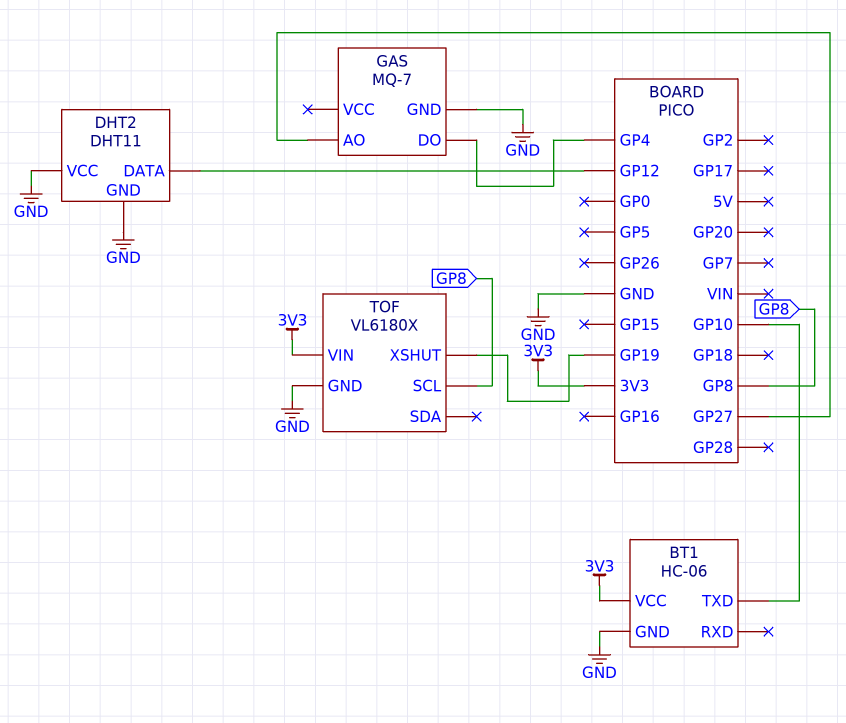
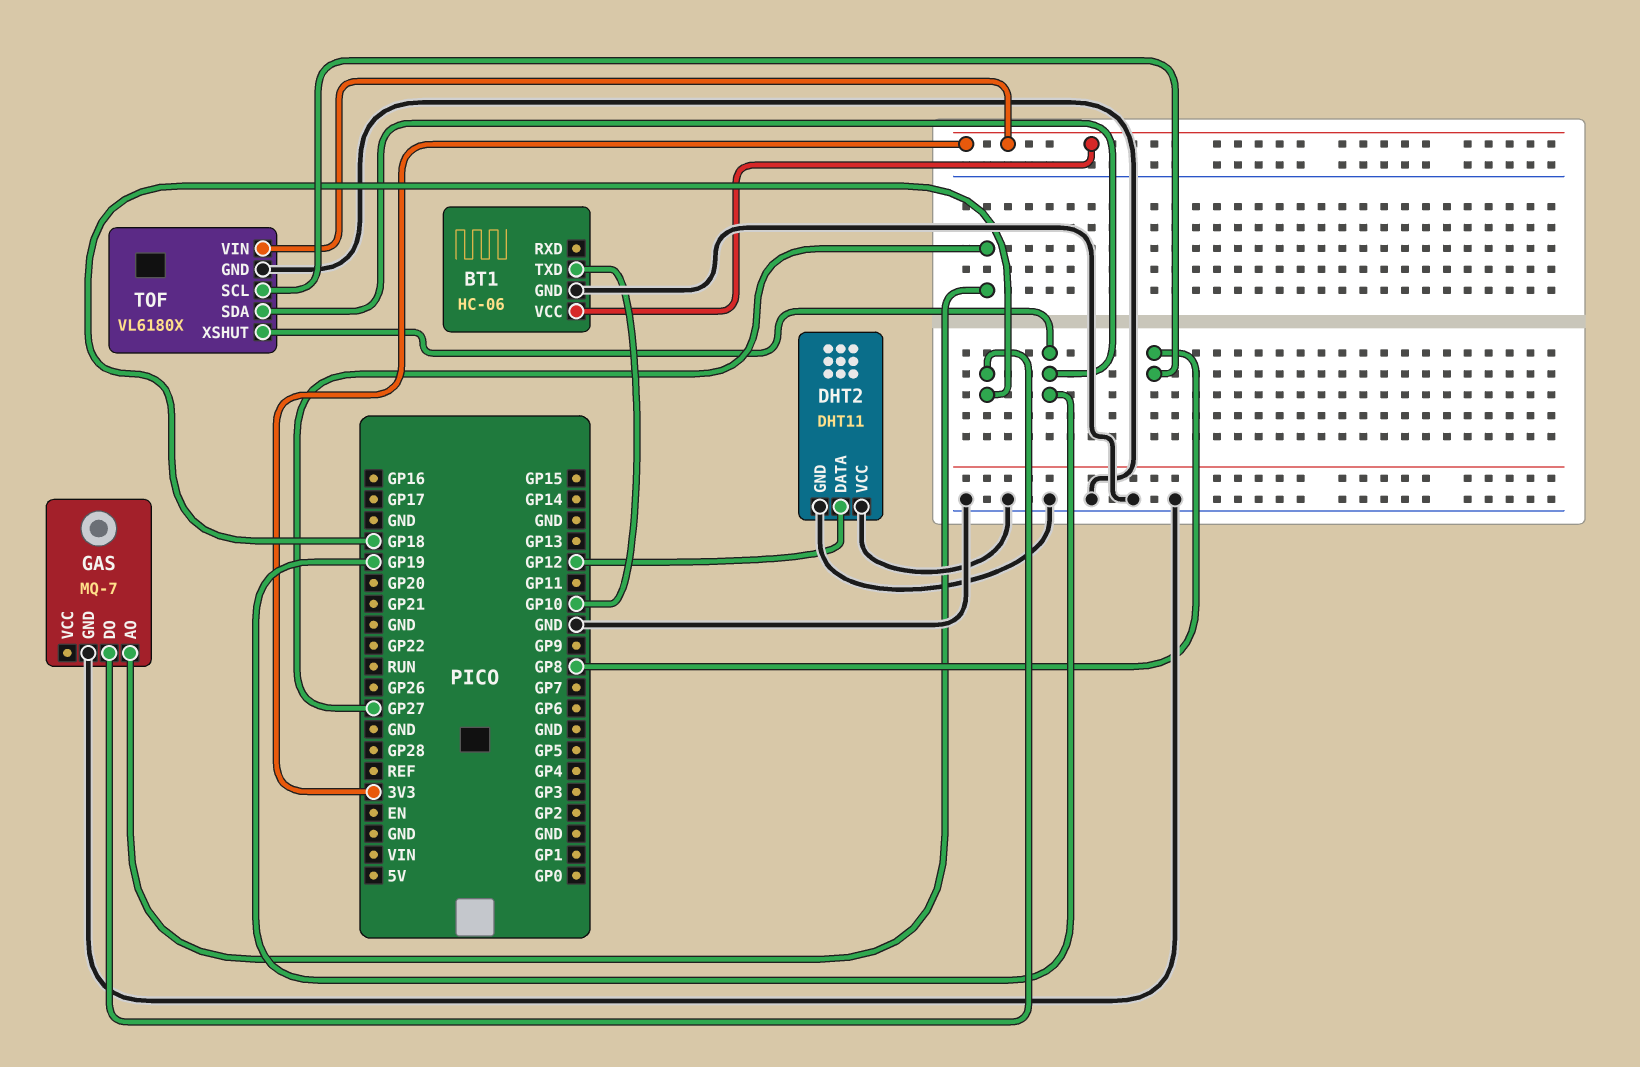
GAS pin DO: GP4 -> GP18
TOF pin SDA: none -> GP19

